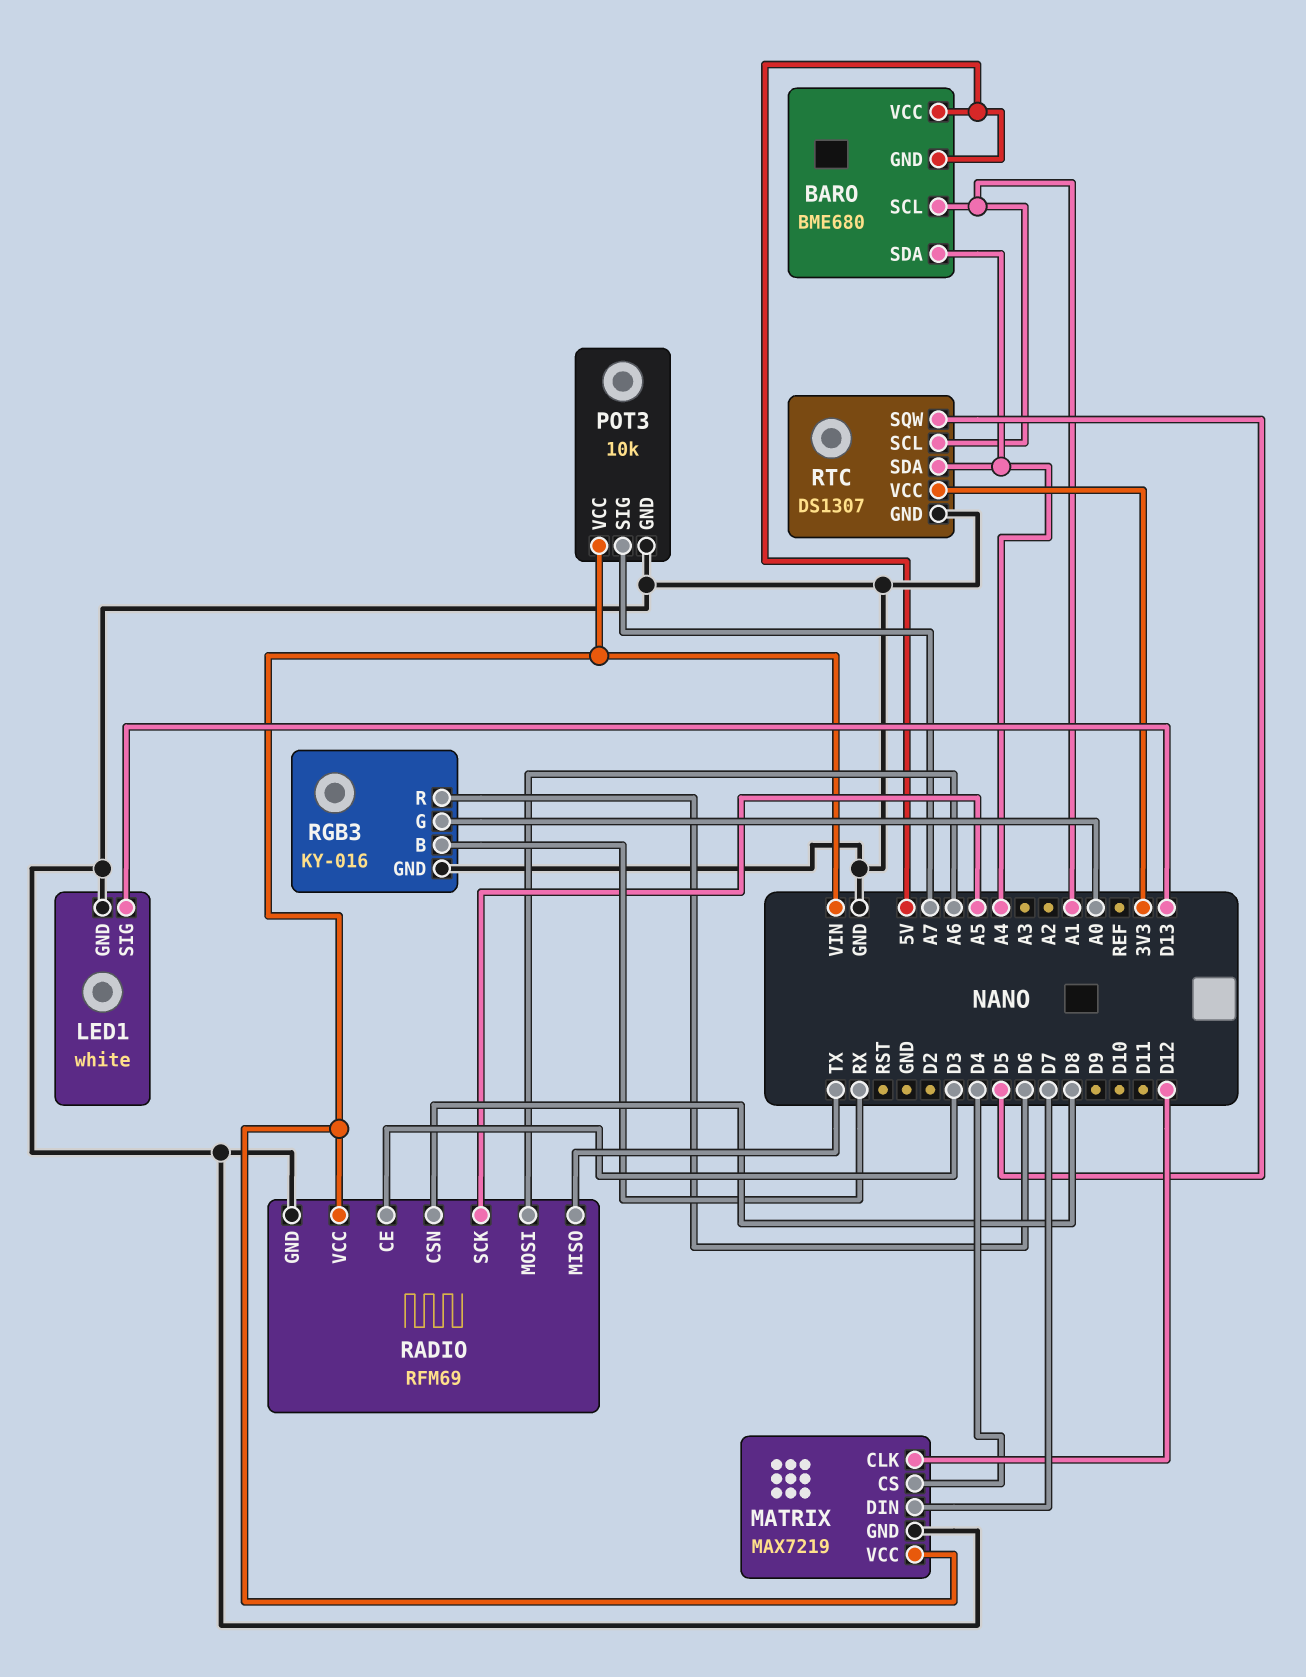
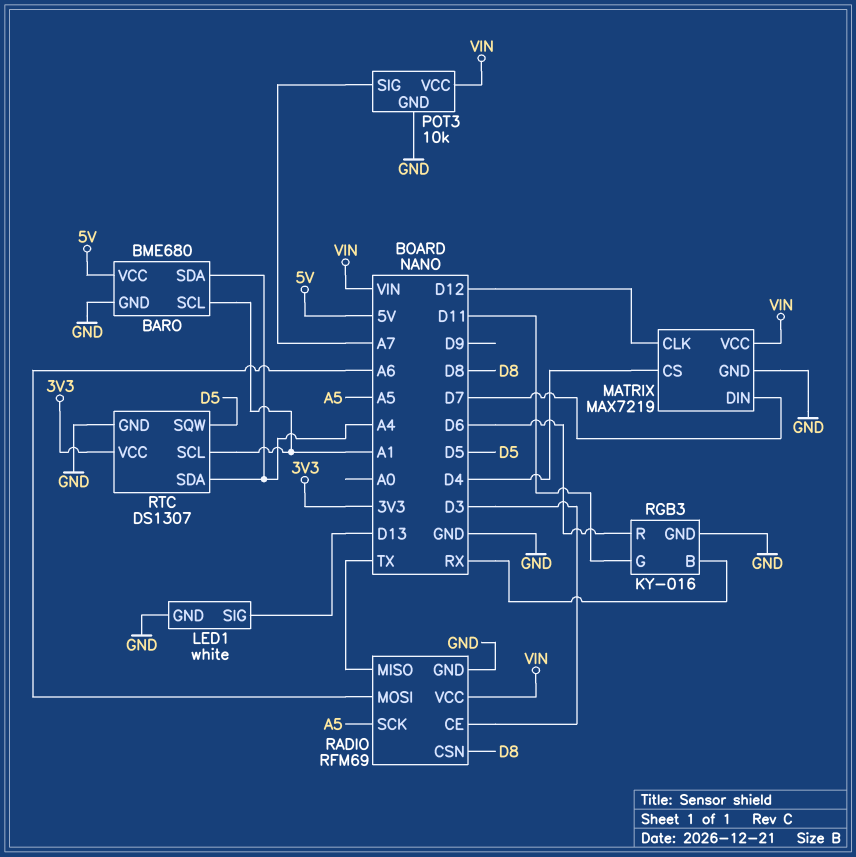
BARO pin GND: 5V -> GND
RGB3 pin G: A0 -> D11

